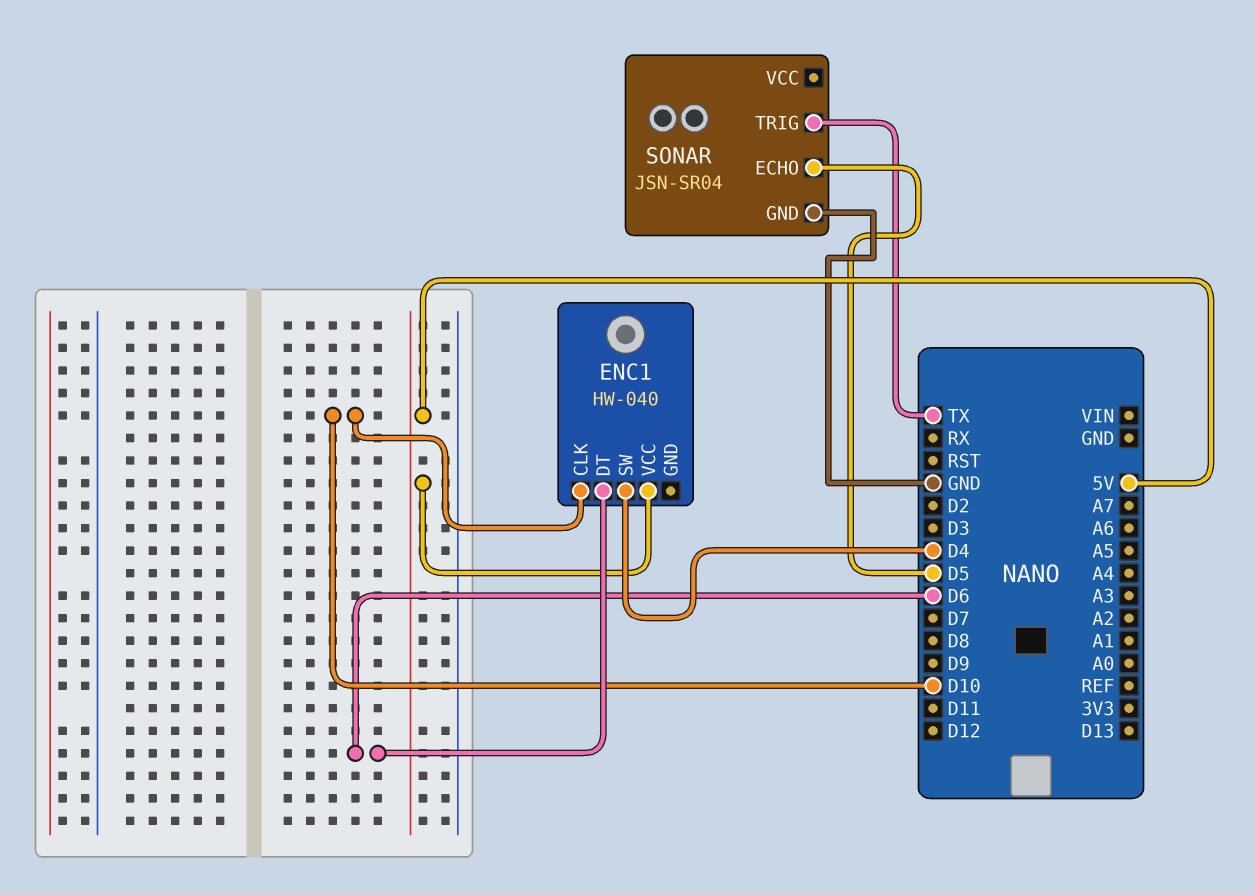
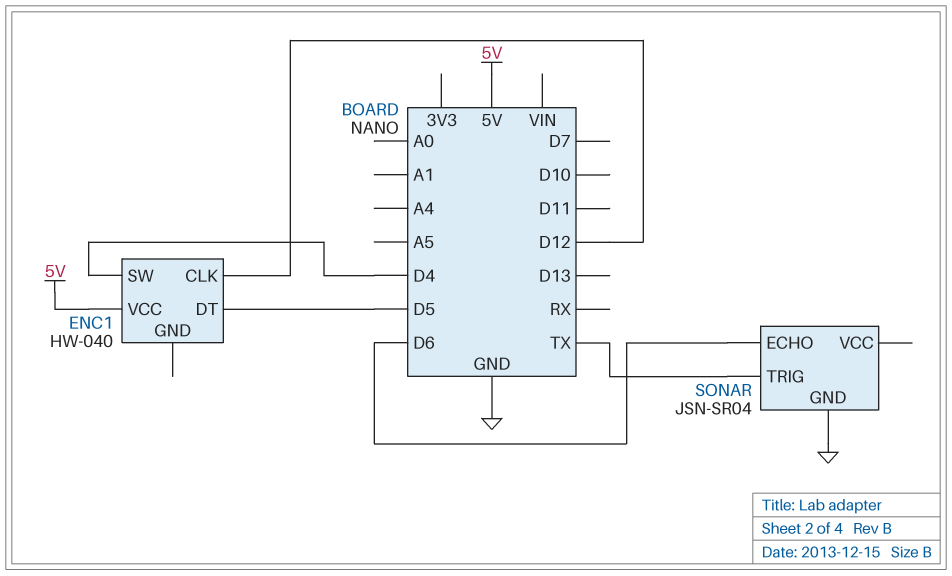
ENC1 pin CLK: D10 -> D12
ENC1 pin DT: D6 -> D5
SONAR pin ECHO: D5 -> D6

